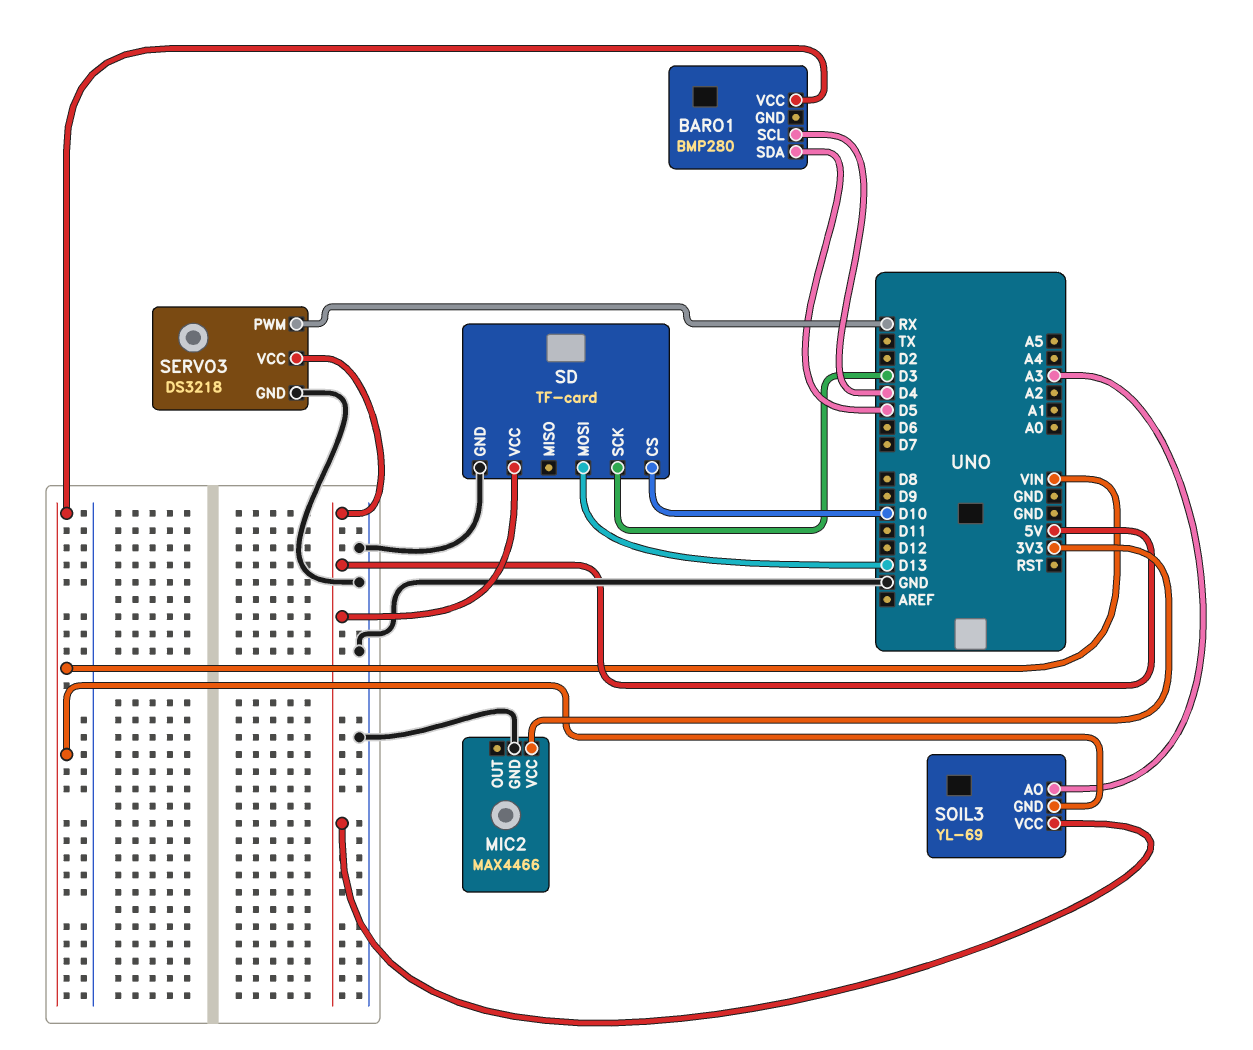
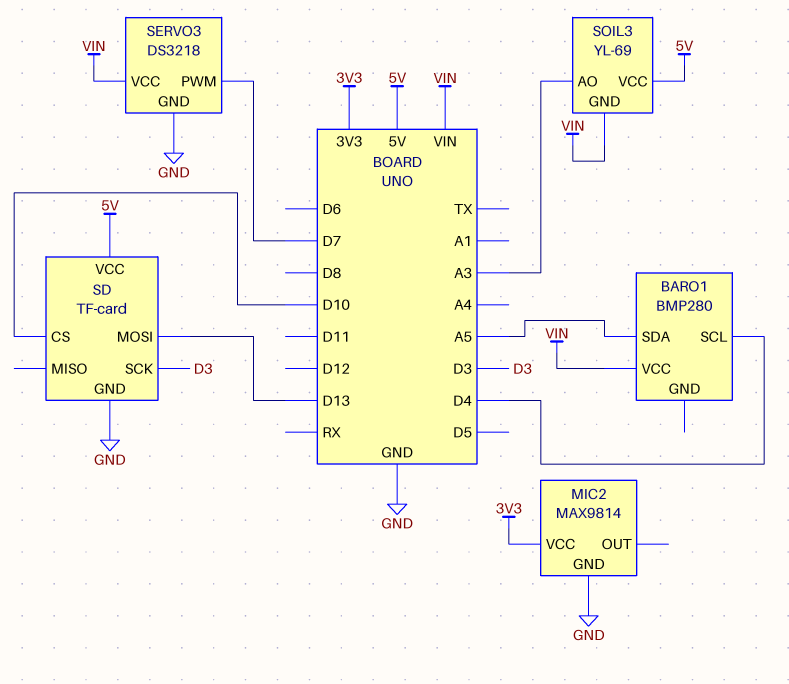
BARO1 pin SDA: D5 -> A5
MIC2: MAX4466 -> MAX9814
SERVO3 pin PWM: RX -> D7
SERVO3 pin VCC: 5V -> VIN

